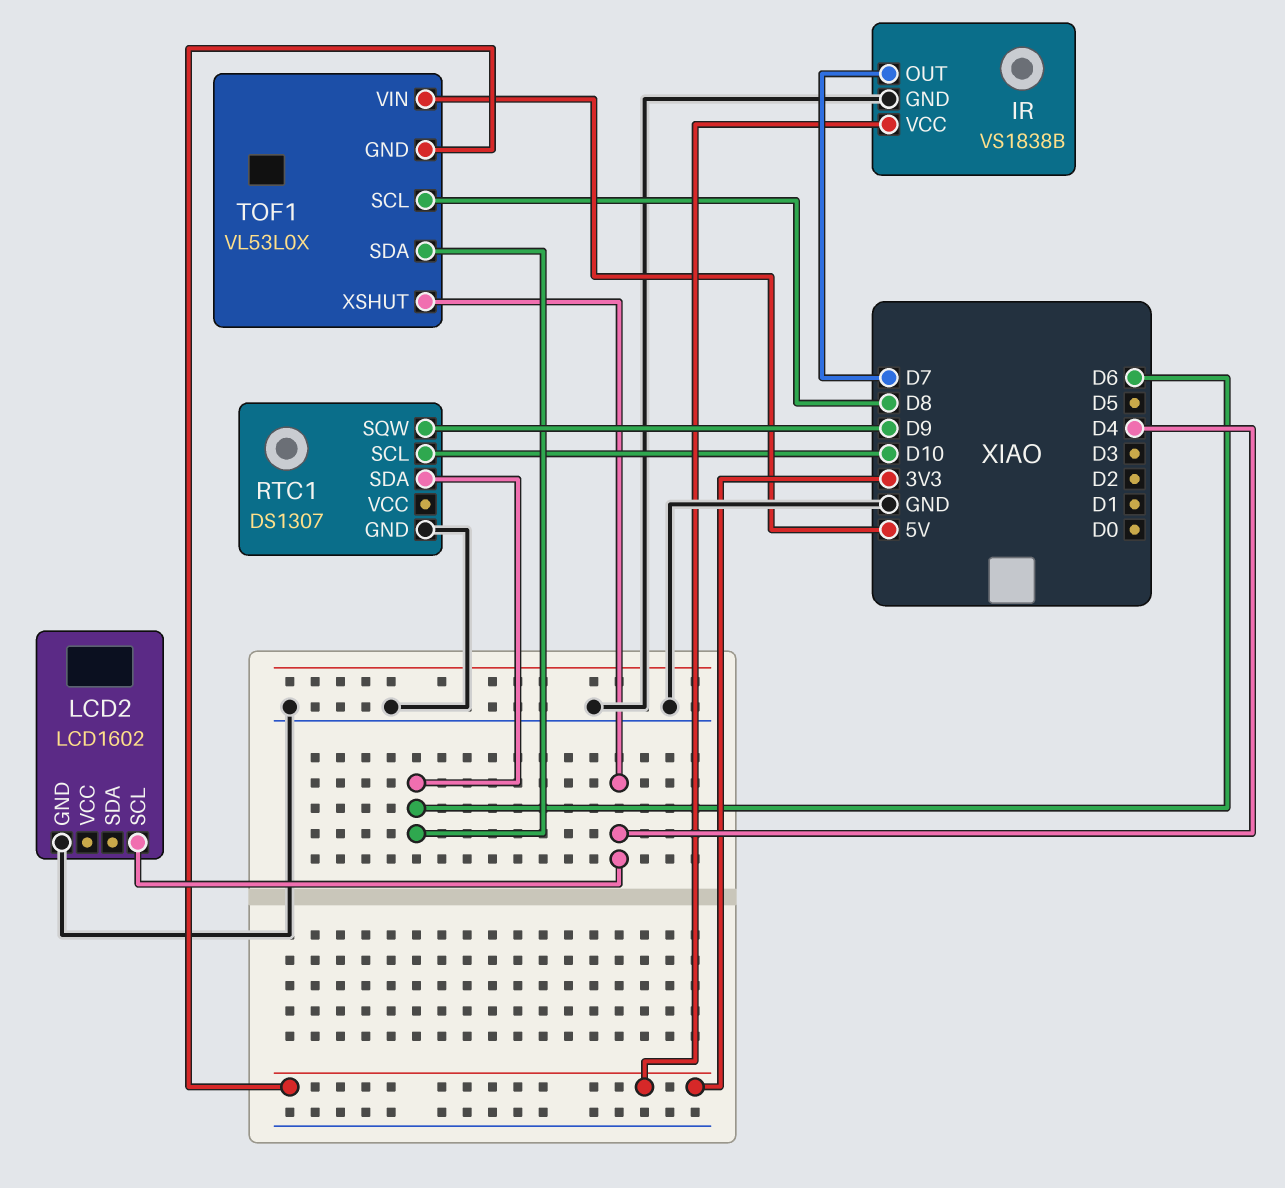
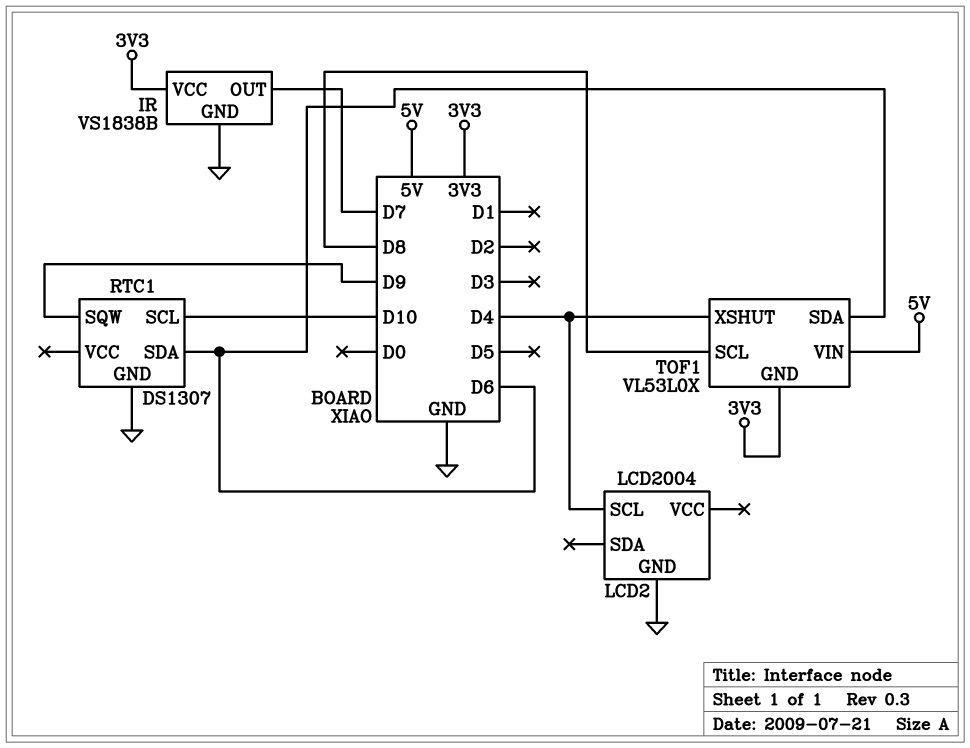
LCD2: LCD1602 -> LCD2004

